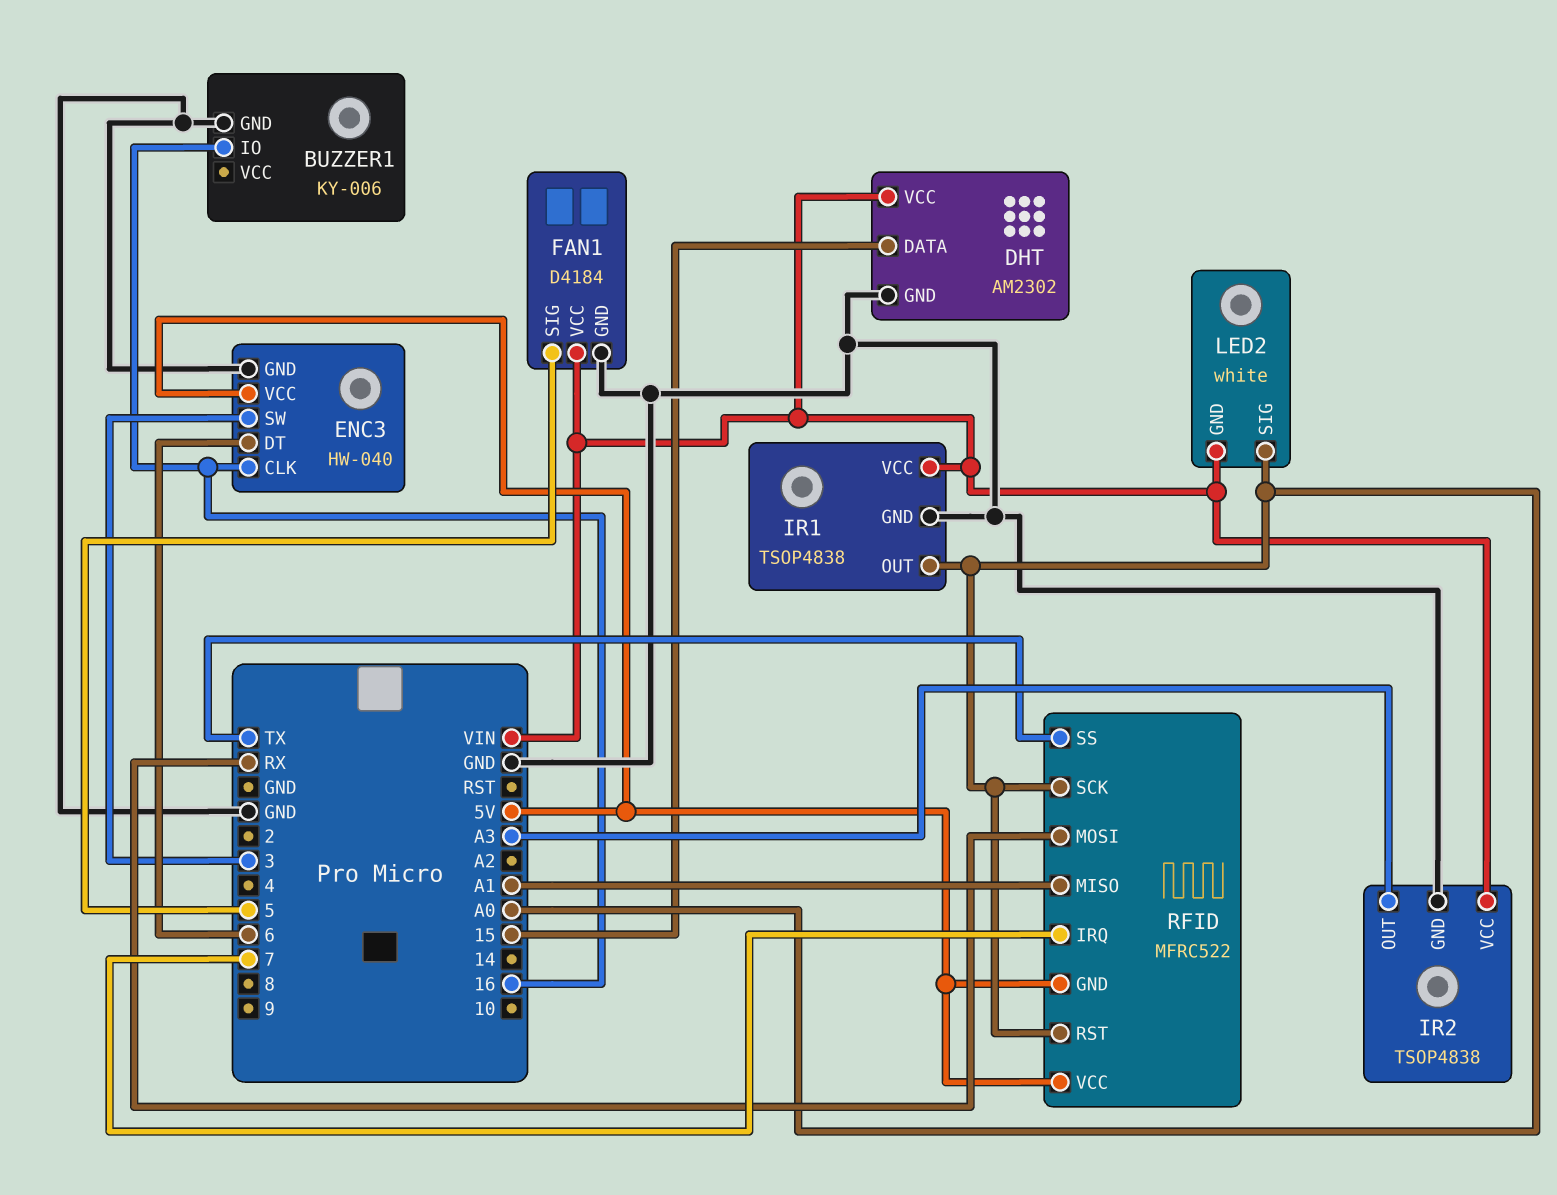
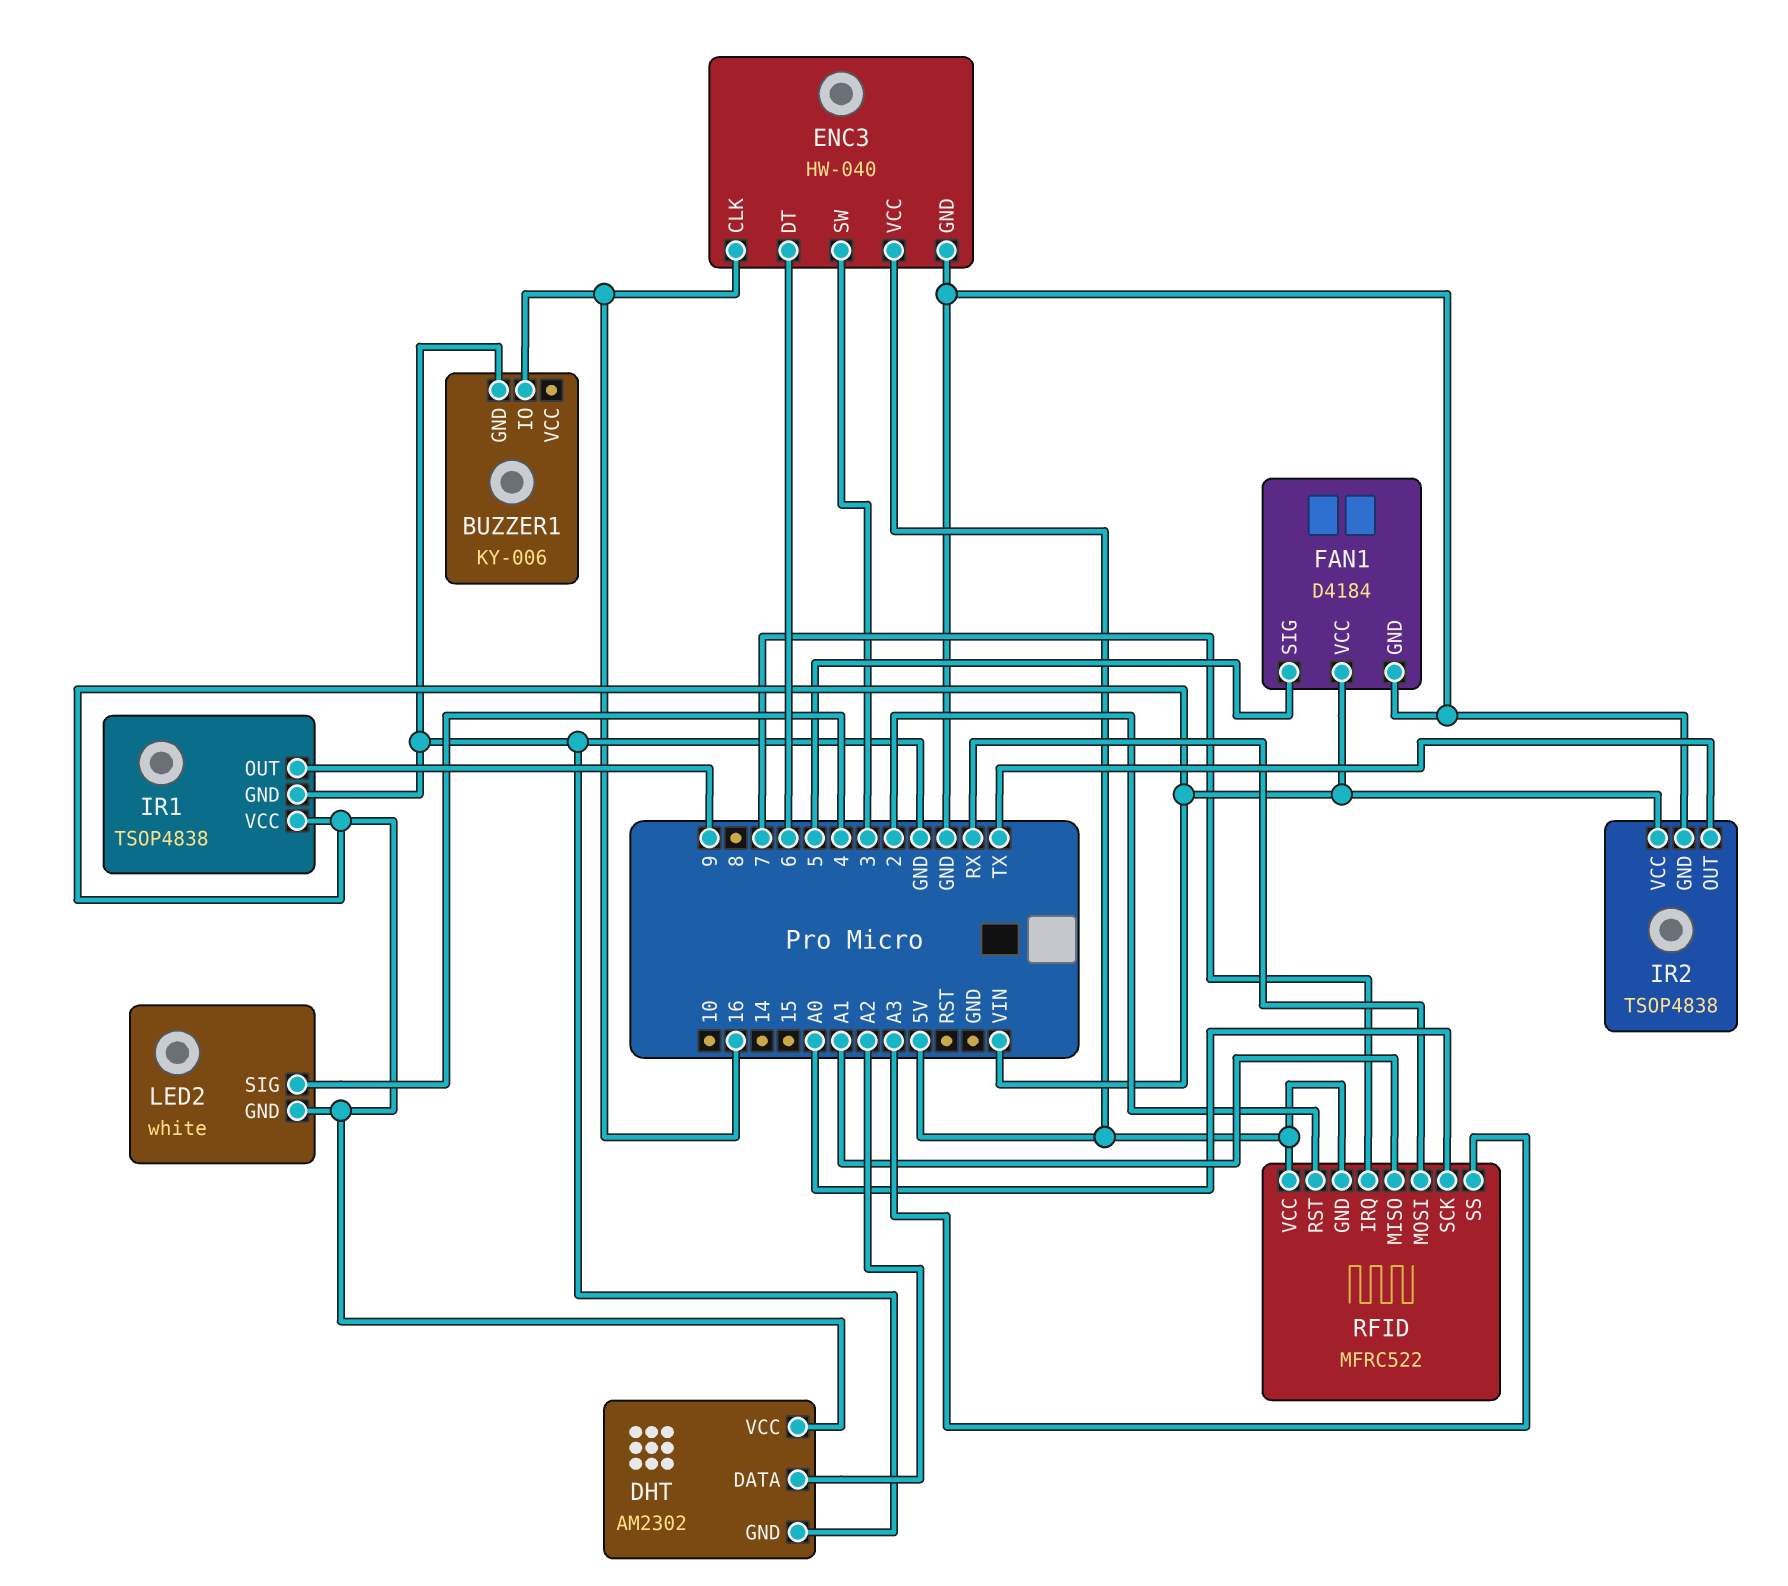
DHT pin DATA: 15 -> A2
IR1 pin OUT: A0 -> 9
IR2 pin OUT: A3 -> TX
LED2 pin SIG: A0 -> 4
RFID pin RST: A0 -> 2
RFID pin SS: TX -> A3

